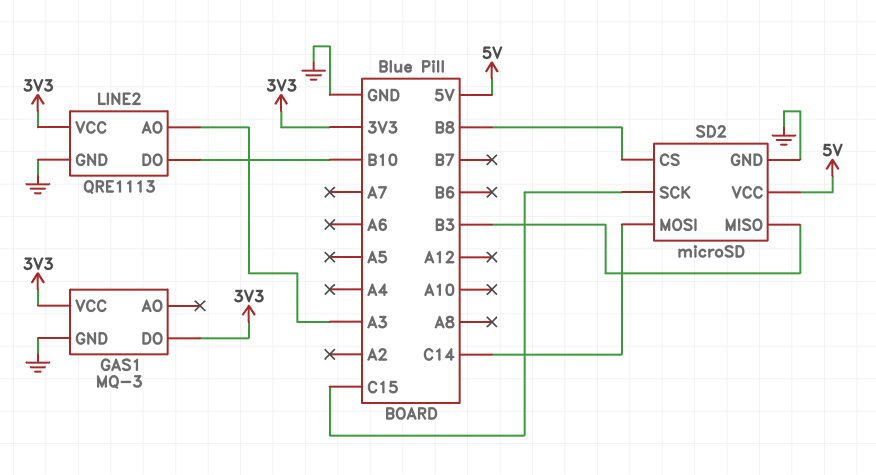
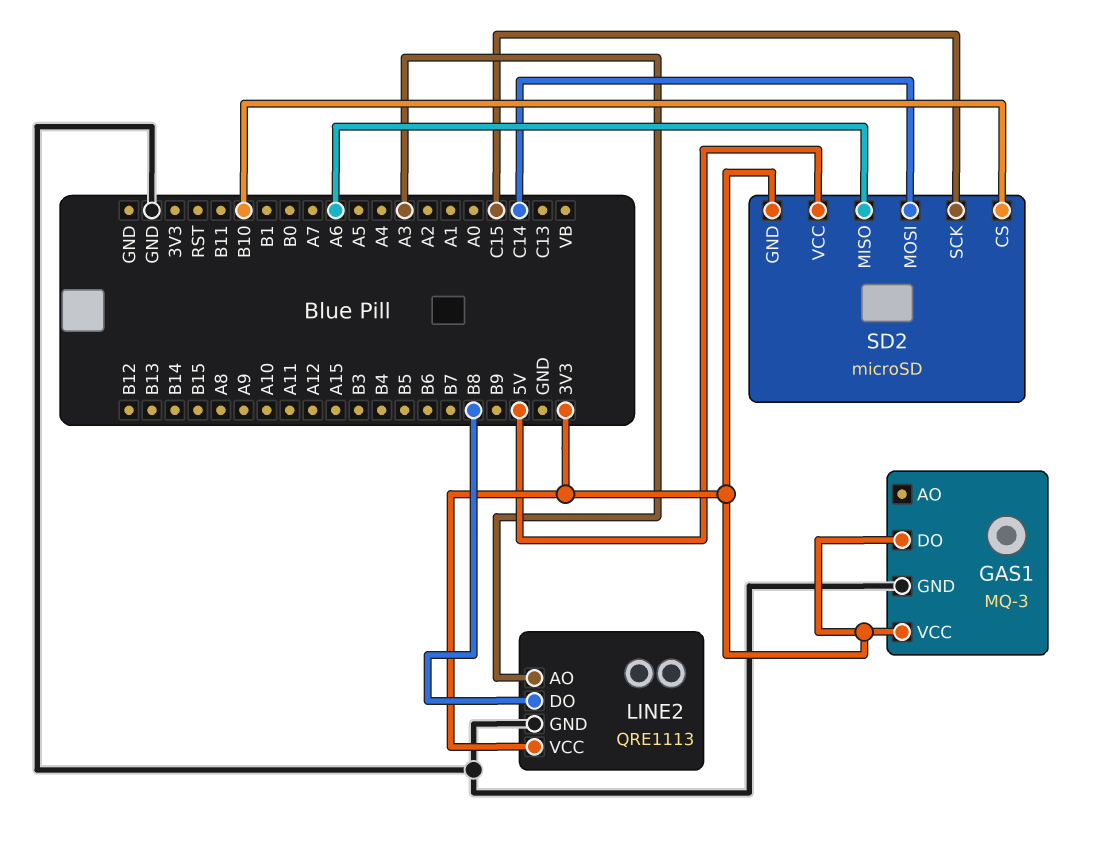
LINE2 pin DO: B10 -> B8
SD2 pin CS: B8 -> B10
SD2 pin GND: GND -> 3V3
SD2 pin MISO: B3 -> A6

